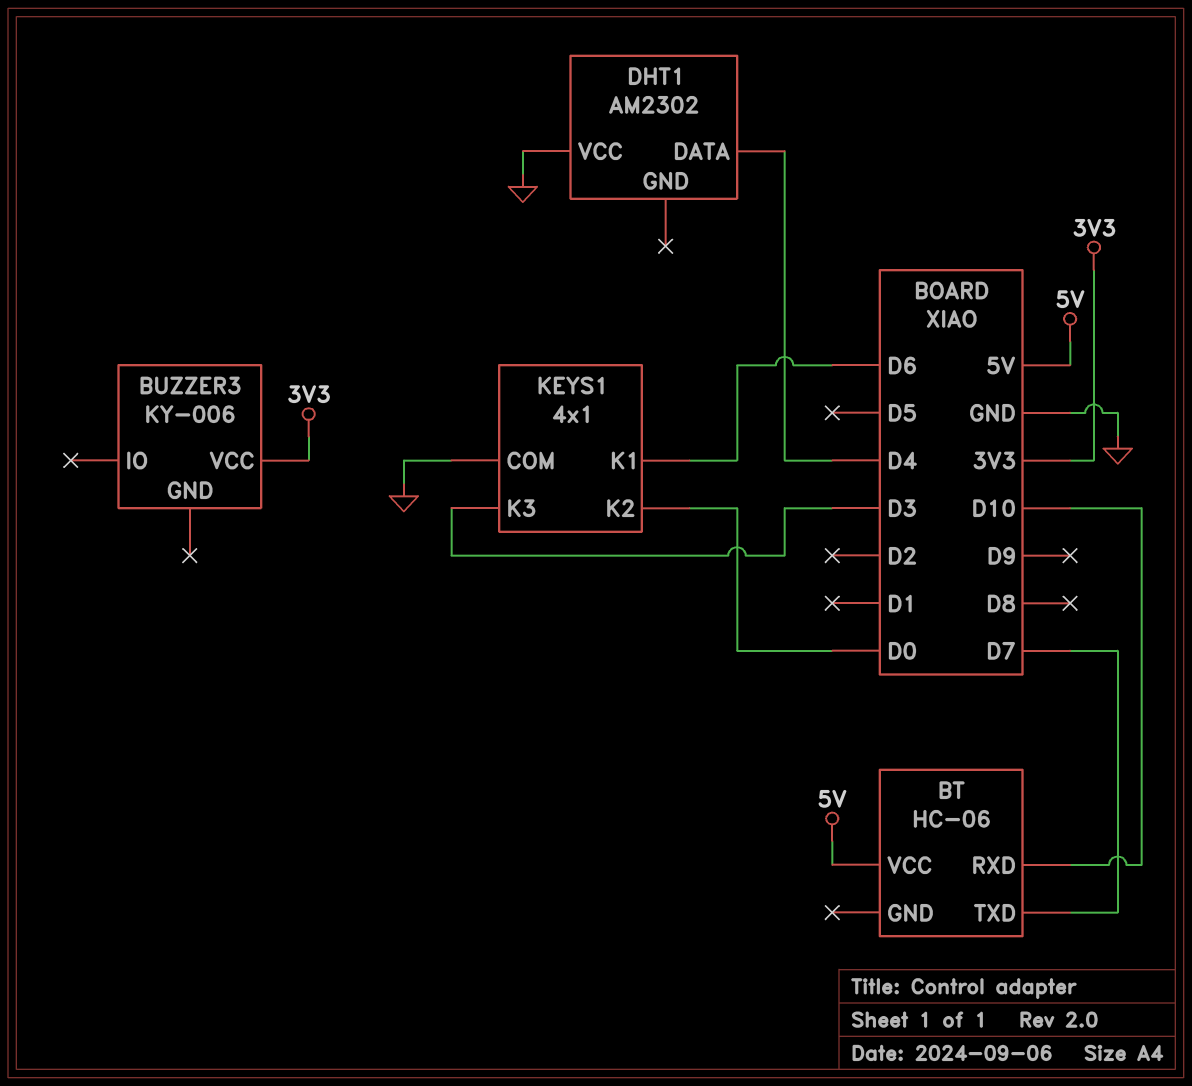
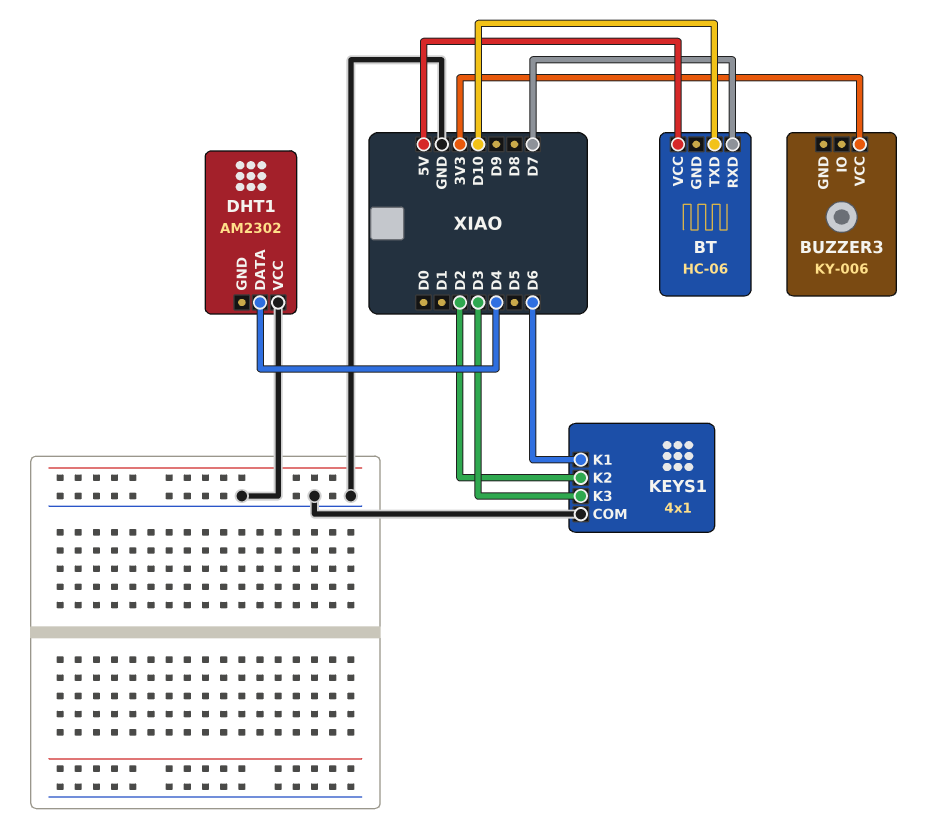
BT pin RXD: D10 -> D7
BT pin TXD: D7 -> D10
KEYS1 pin K2: D0 -> D2

